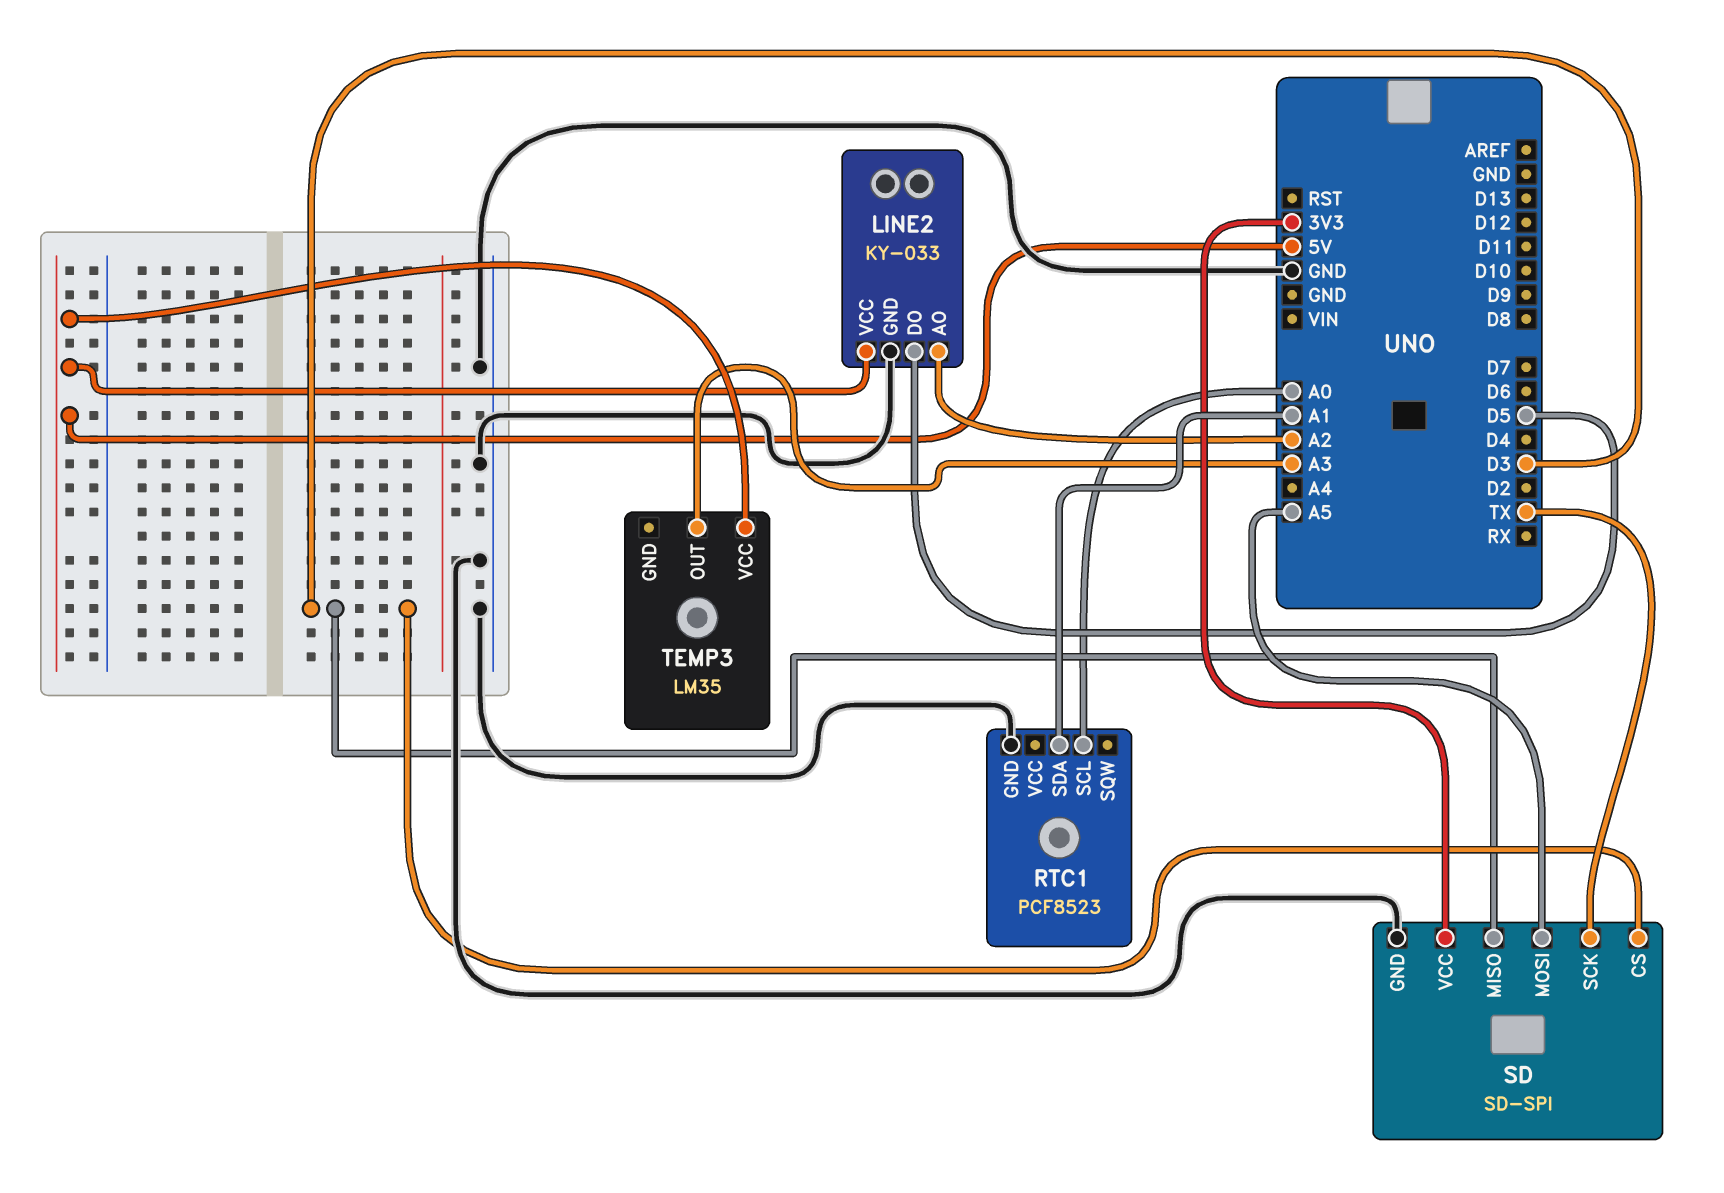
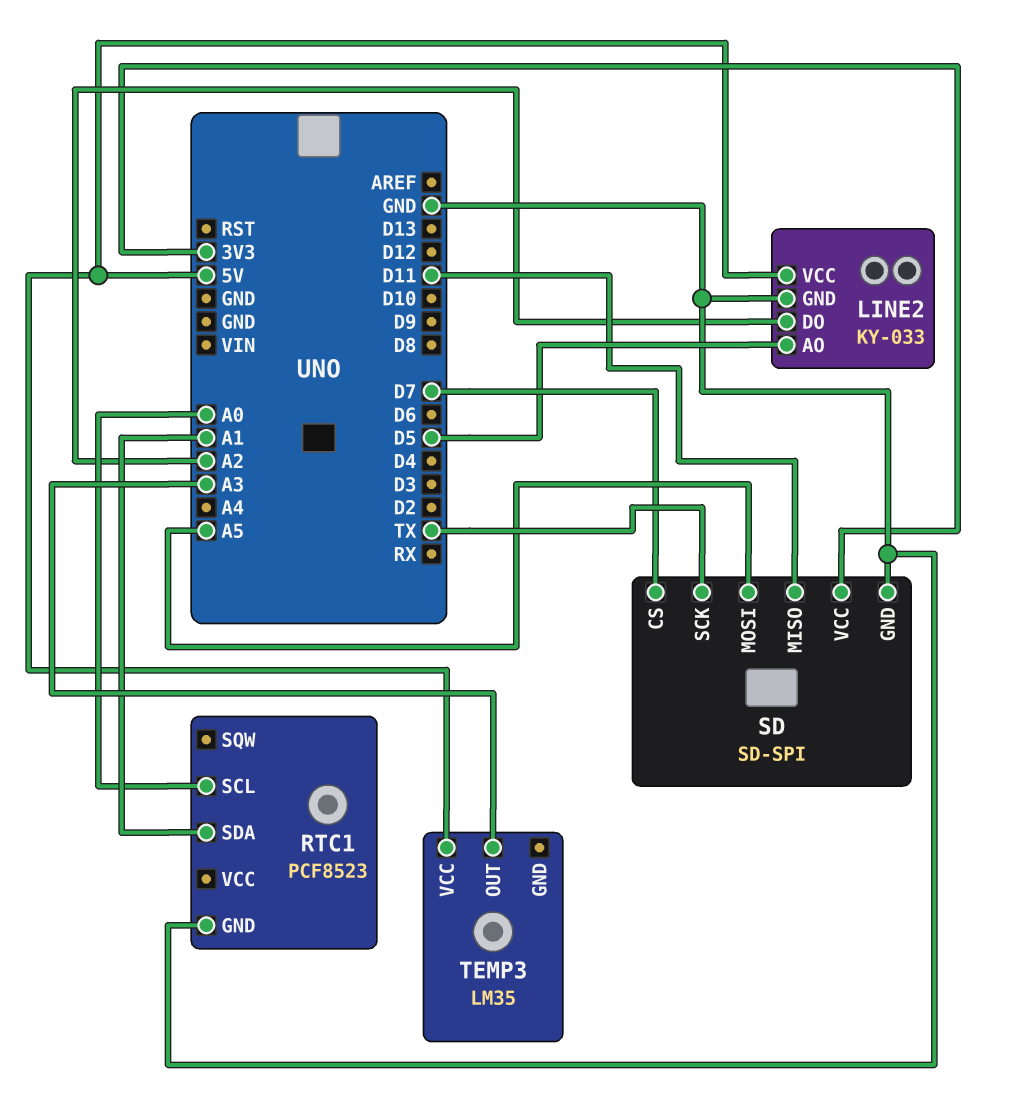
LINE2 pin AO: A2 -> D5
LINE2 pin DO: D5 -> A2
SD pin CS: D3 -> D7
SD pin MISO: D3 -> D11

